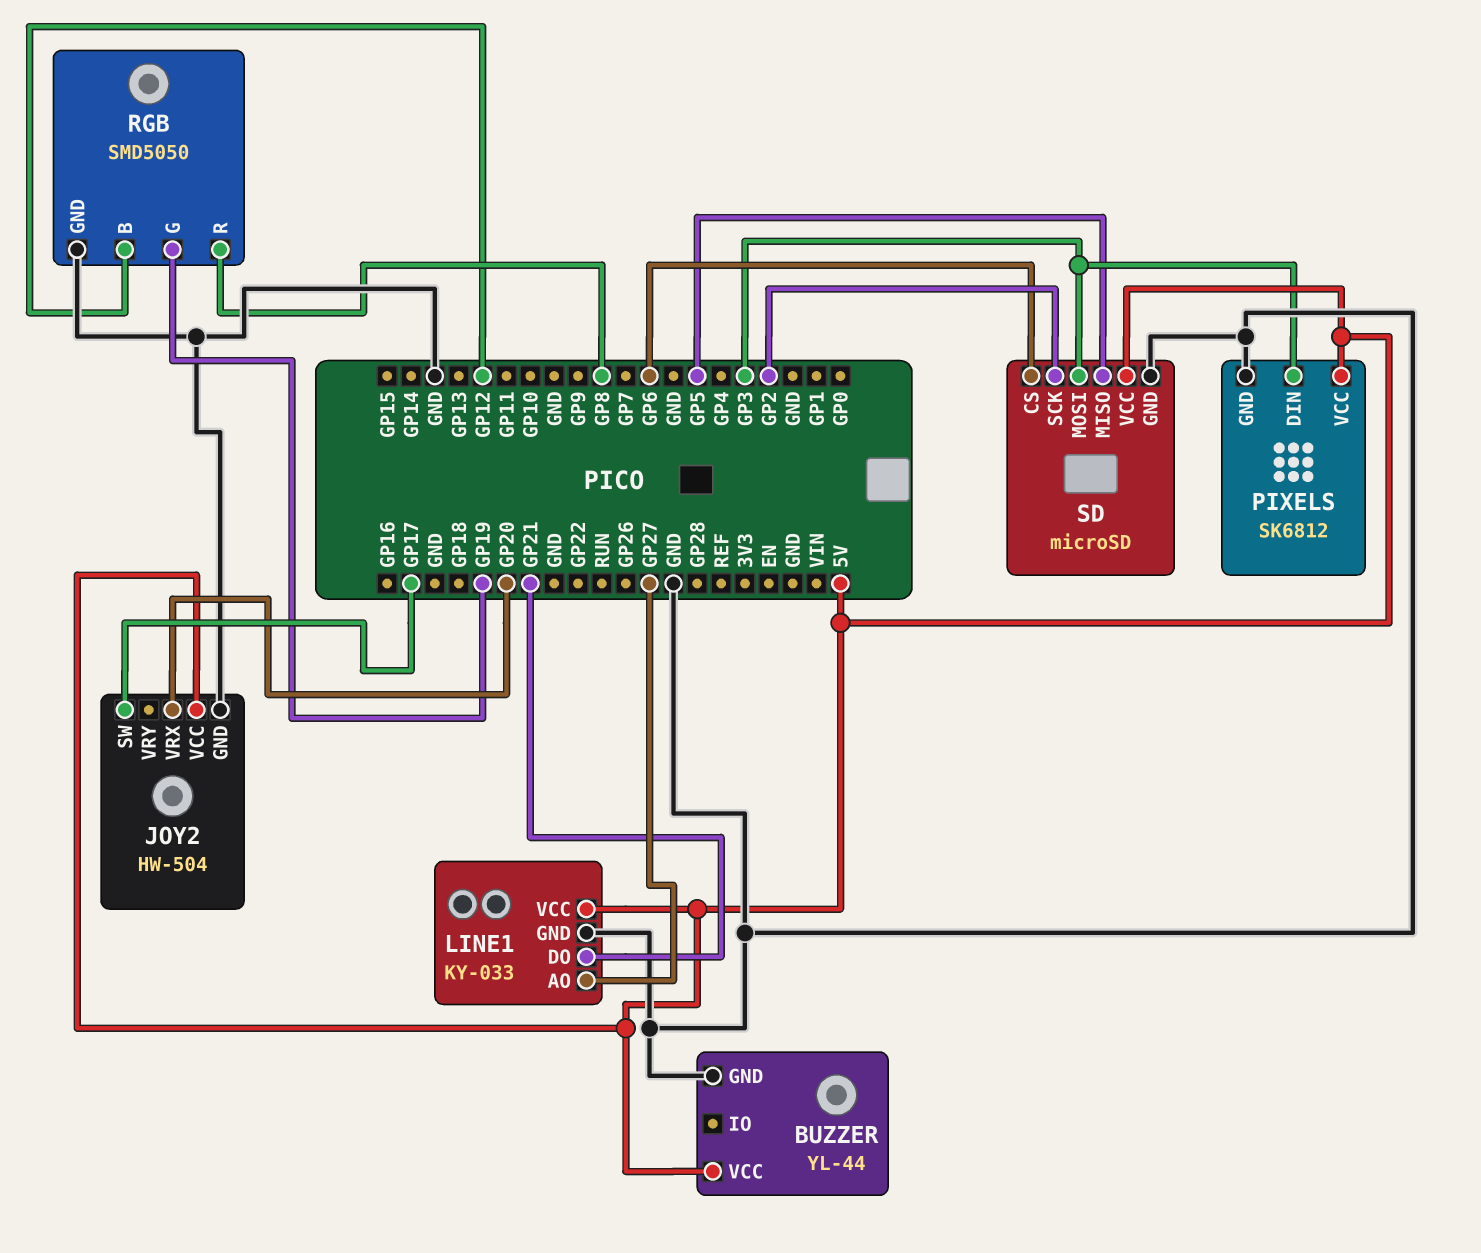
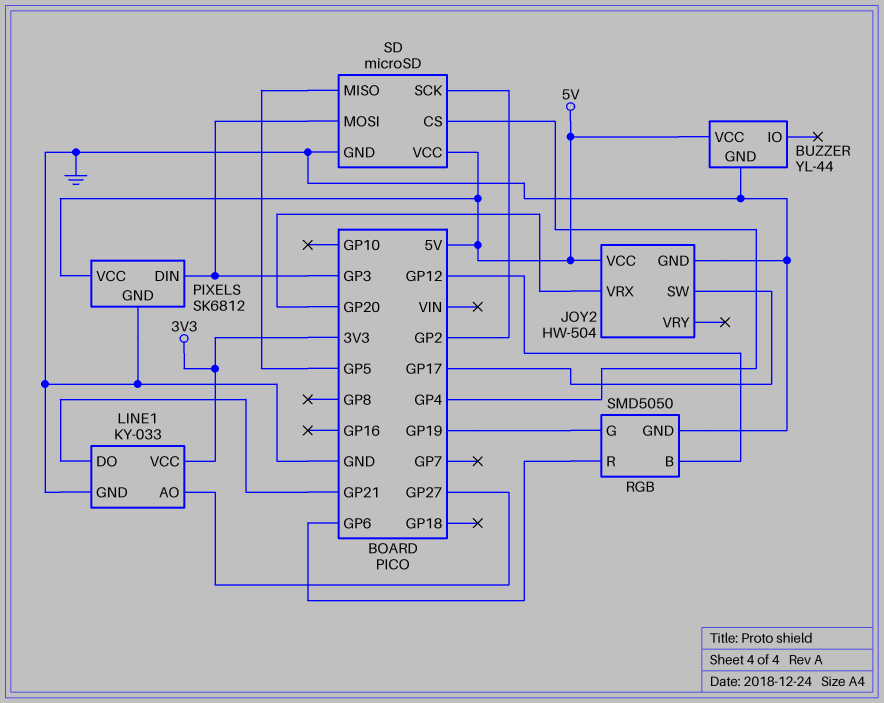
LINE1 pin VCC: 5V -> 3V3
RGB pin R: GP8 -> GP6
SD pin CS: GP6 -> GP4

